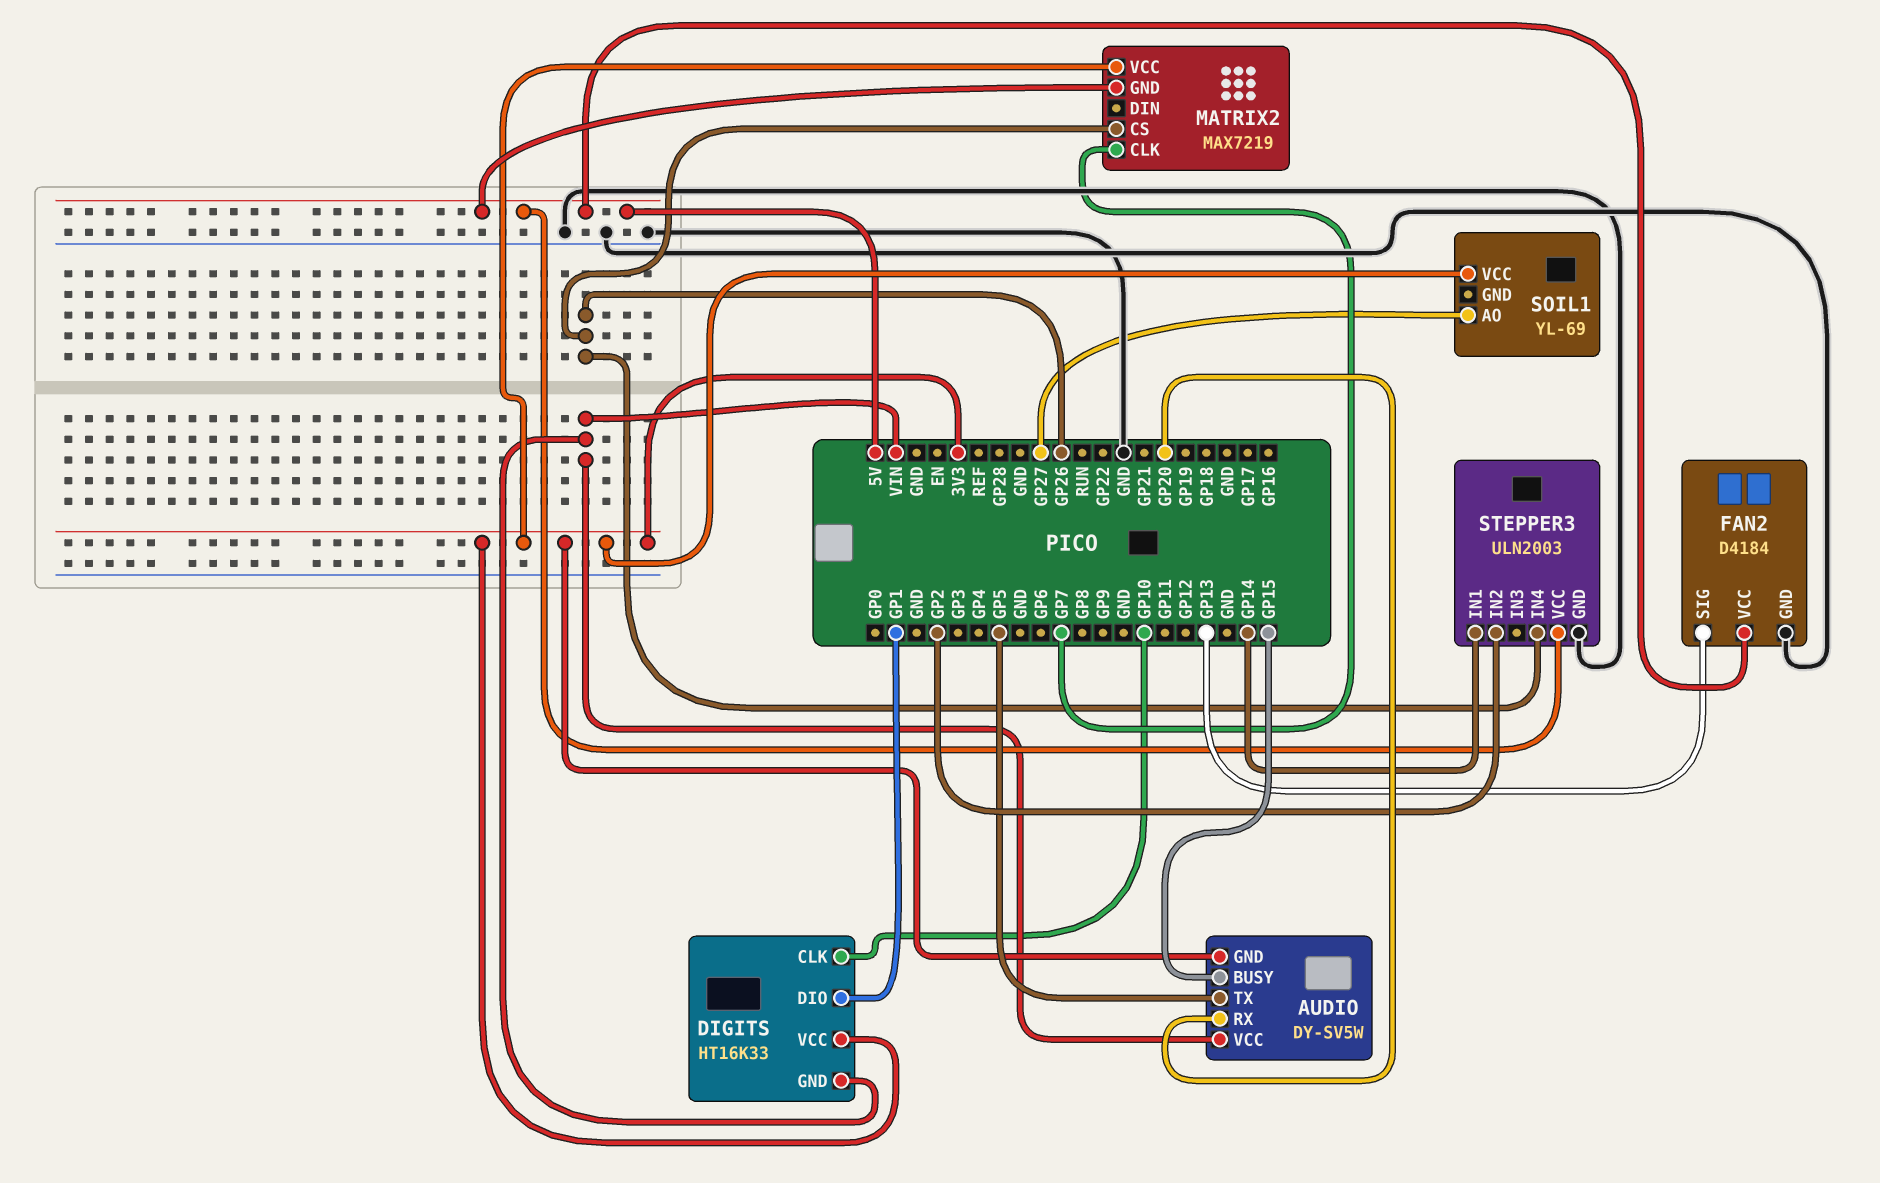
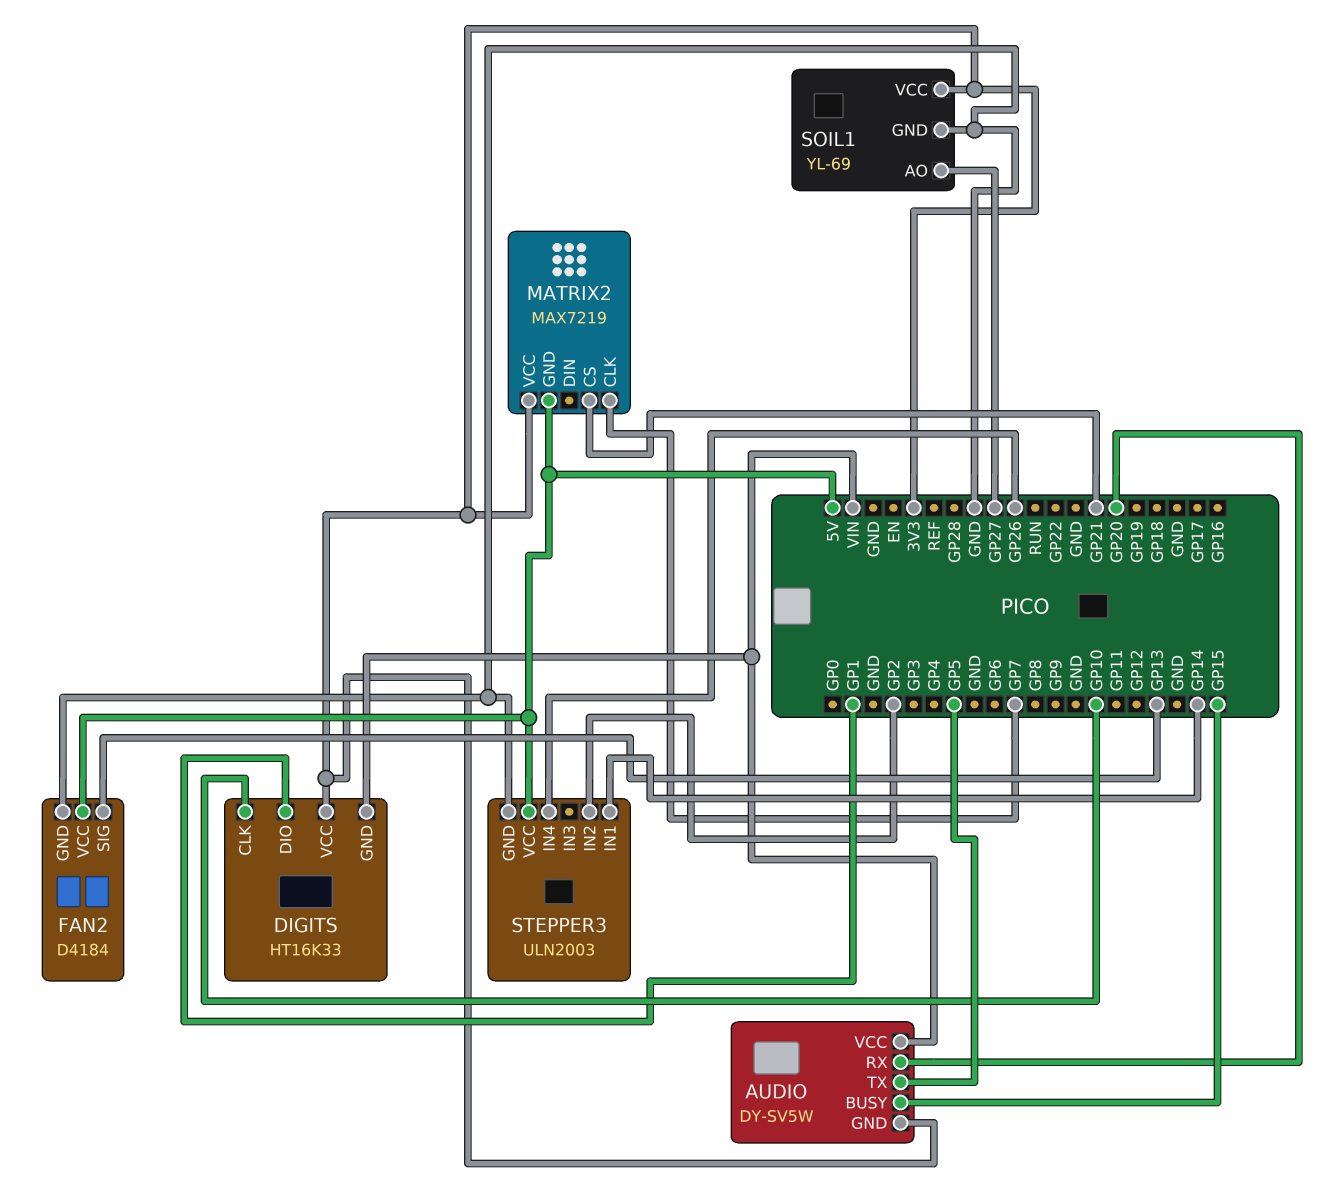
MATRIX2 pin CS: GP26 -> GP21
SOIL1 pin GND: none -> GND

